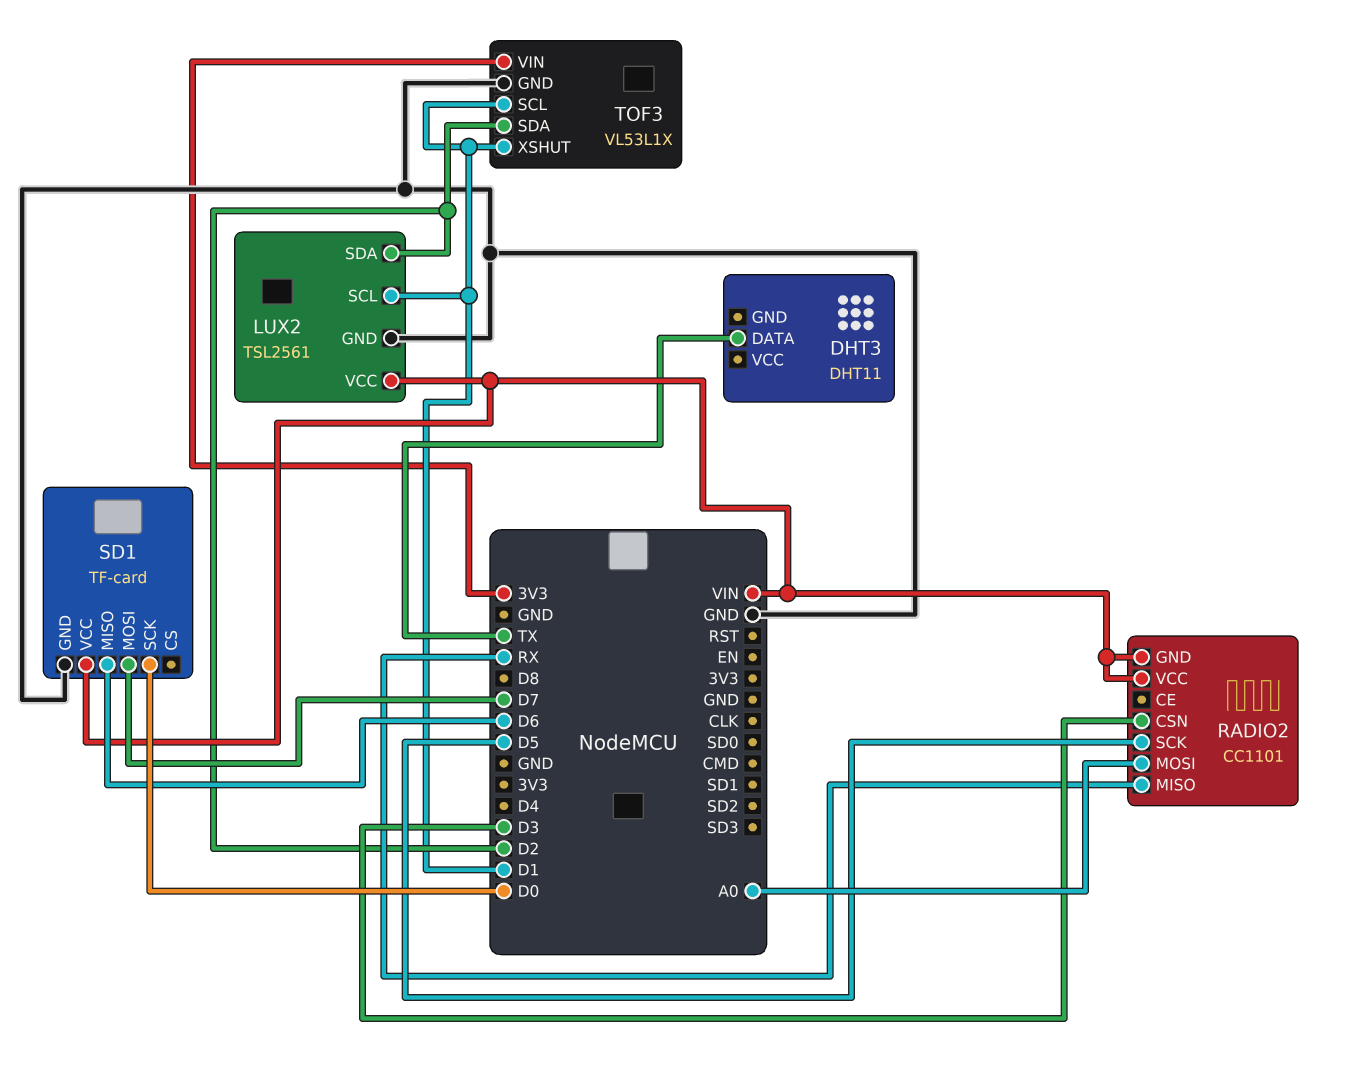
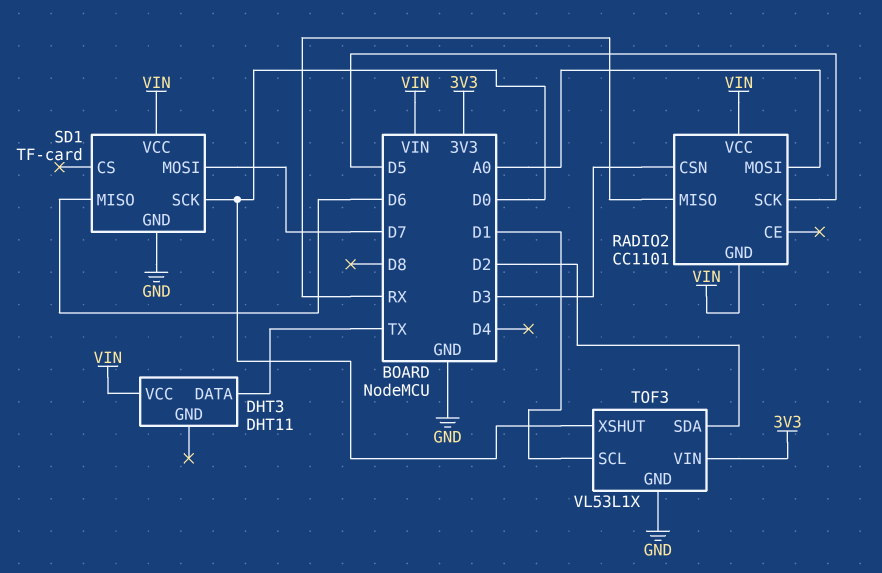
DHT3 pin VCC: none -> VIN
LUX2: TSL2561 -> none
LUX2 pin GND: GND -> none
LUX2 pin SCL: D1 -> none
LUX2 pin SDA: D2 -> none
LUX2 pin VCC: VIN -> none
TOF3 pin XSHUT: D1 -> D0

